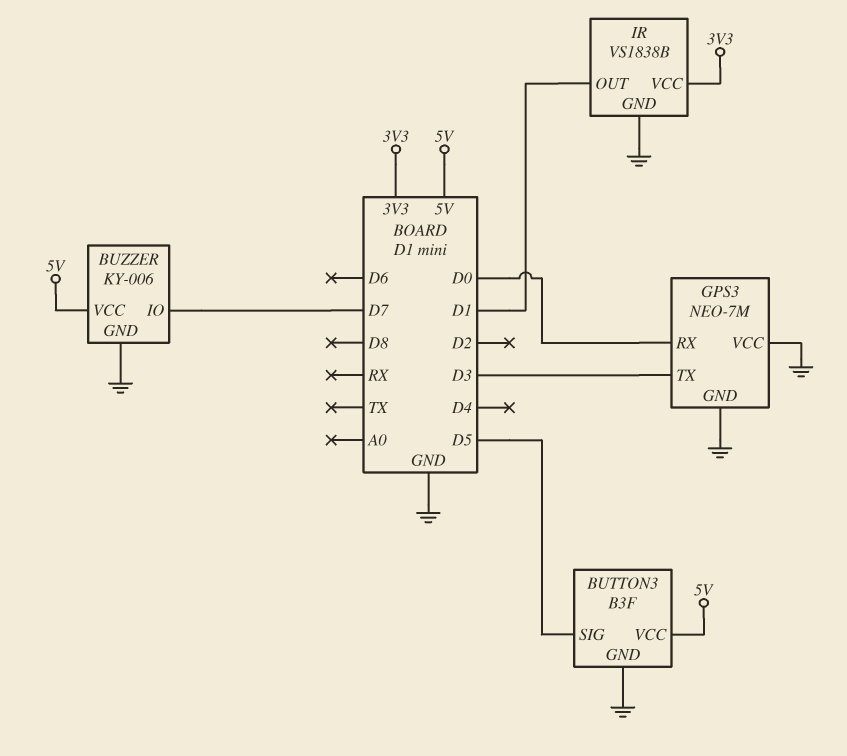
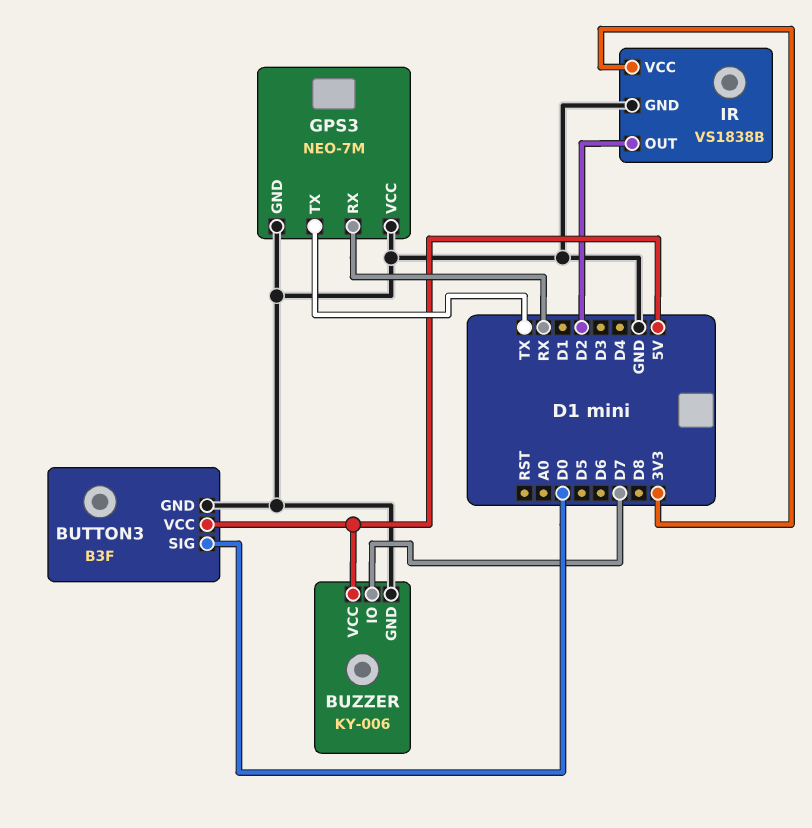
BUTTON3 pin SIG: D5 -> D0
GPS3 pin RX: D0 -> RX
GPS3 pin TX: D3 -> TX
IR pin OUT: D1 -> D2

